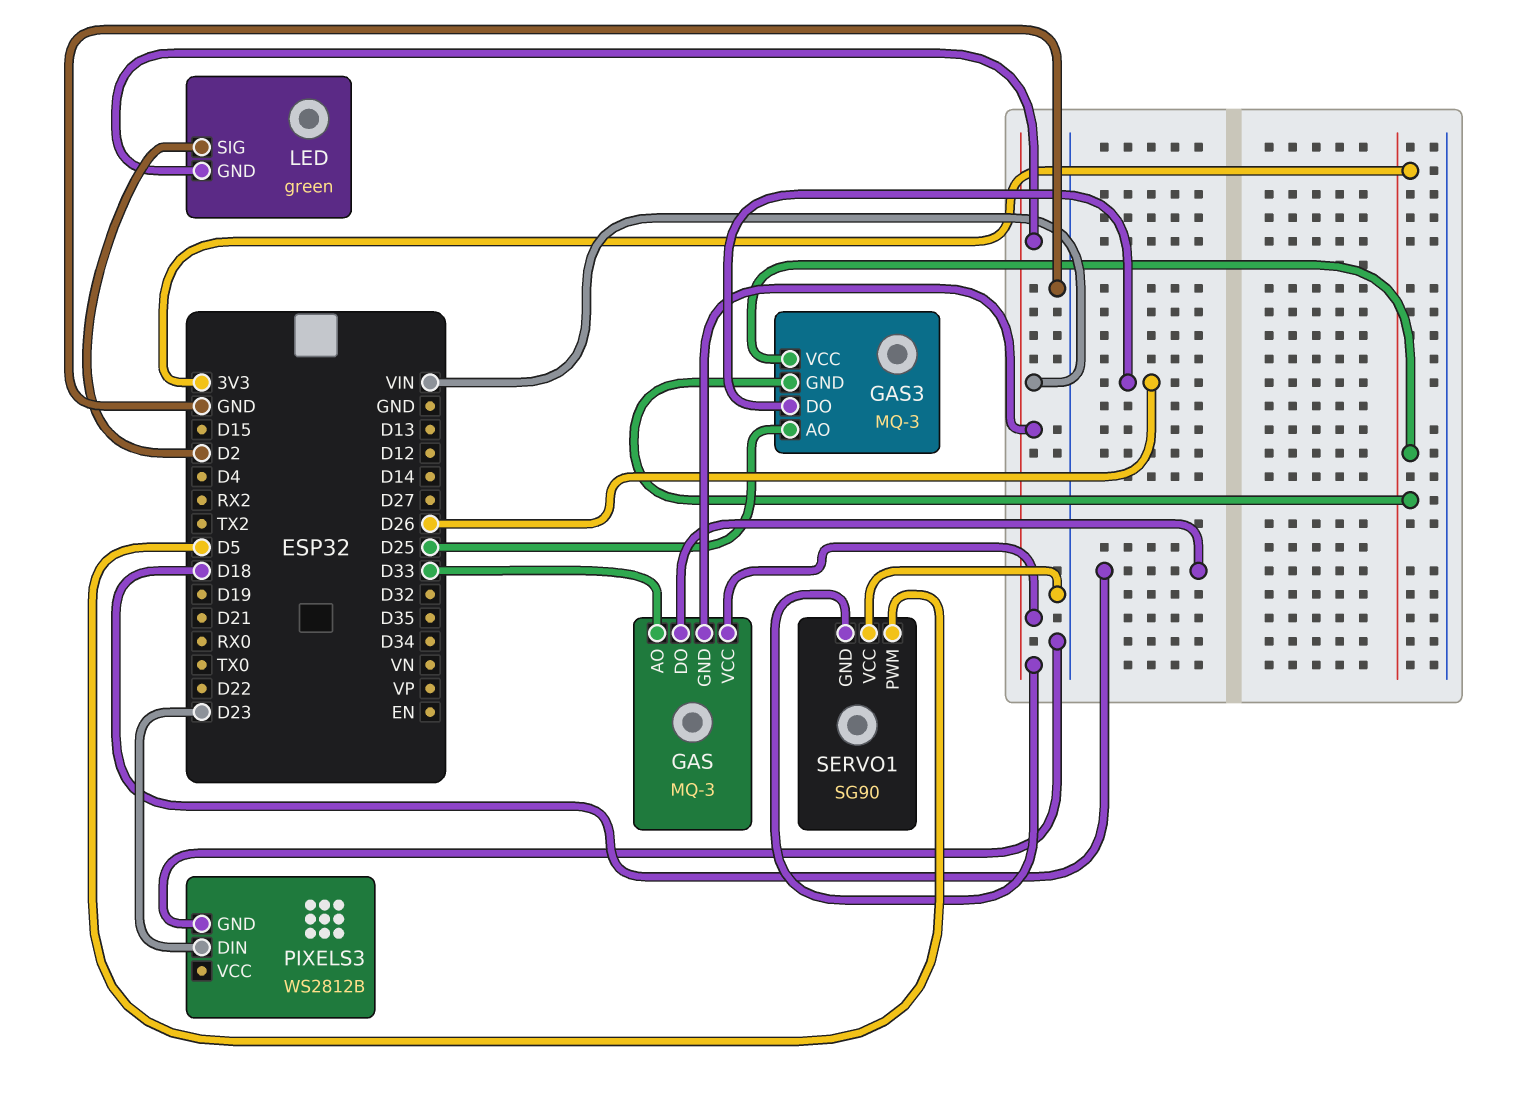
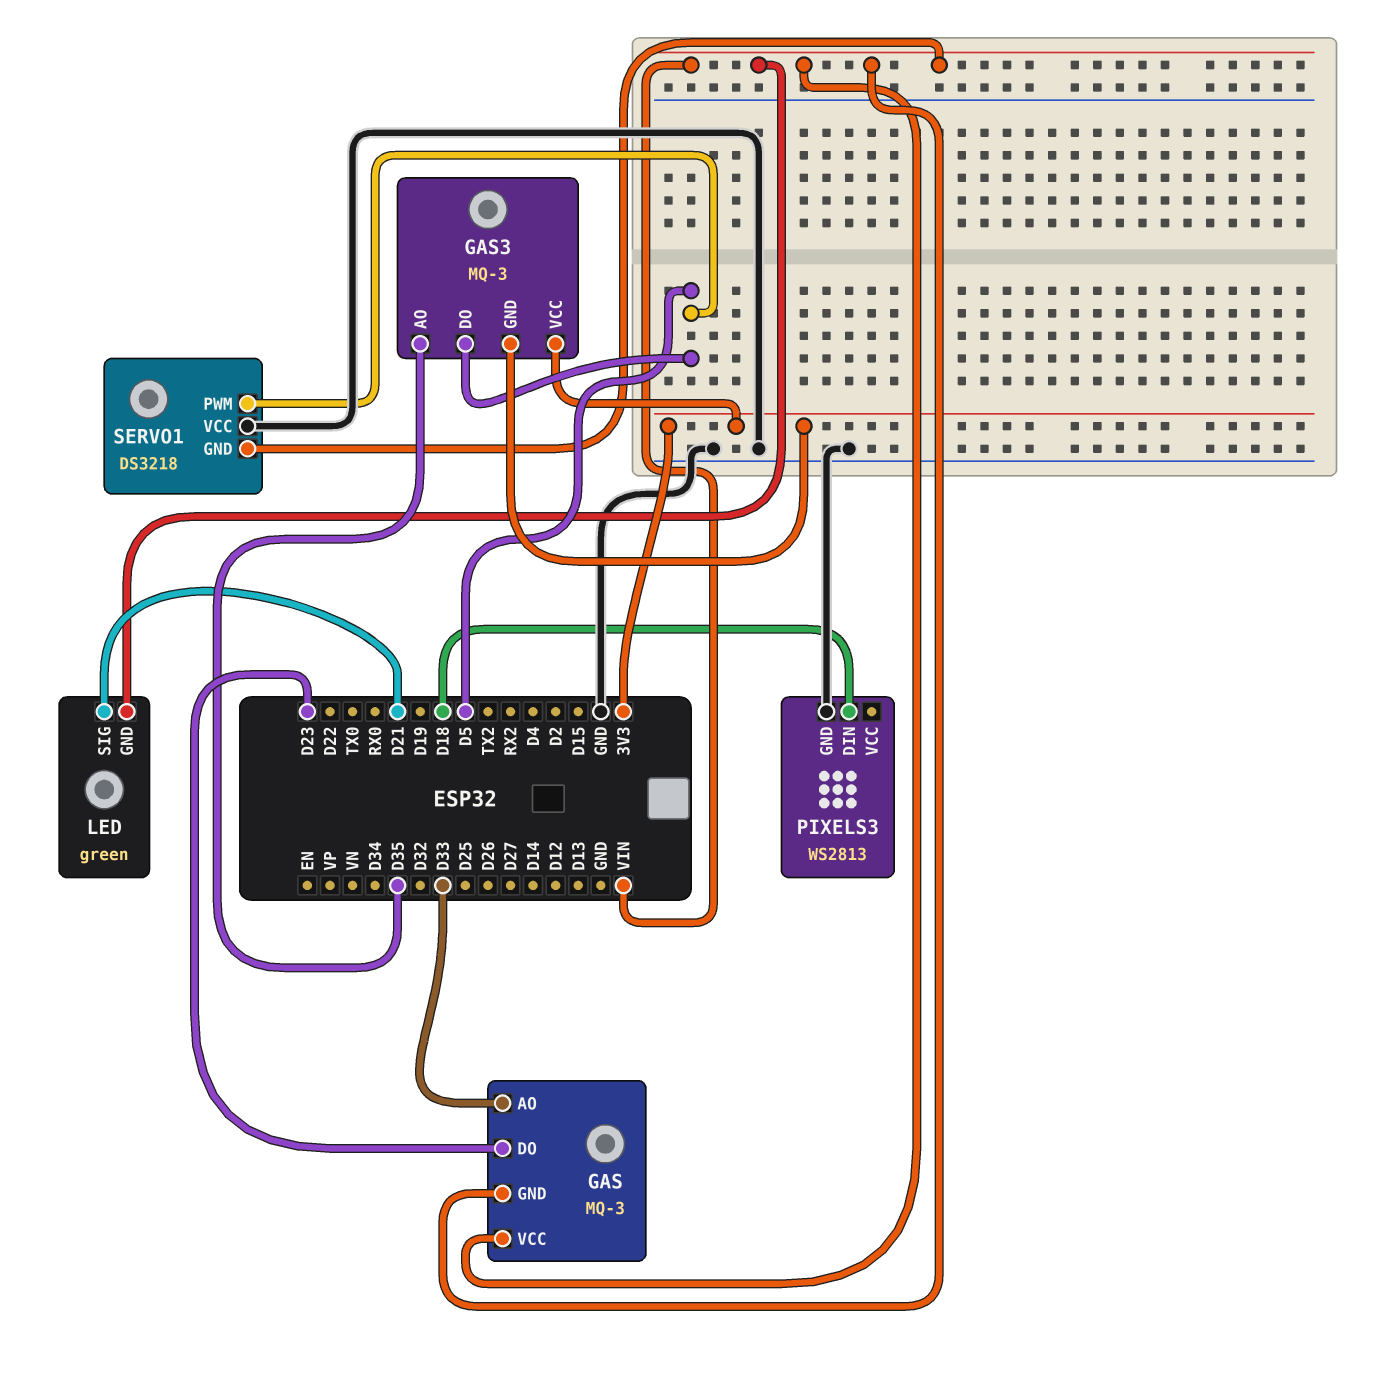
GAS pin DO: D18 -> D23
GAS3 pin AO: D25 -> D35
GAS3 pin DO: D26 -> D5
LED pin SIG: D2 -> D21
PIXELS3: WS2812B -> WS2813
PIXELS3 pin DIN: D23 -> D18
SERVO1: SG90 -> DS3218

